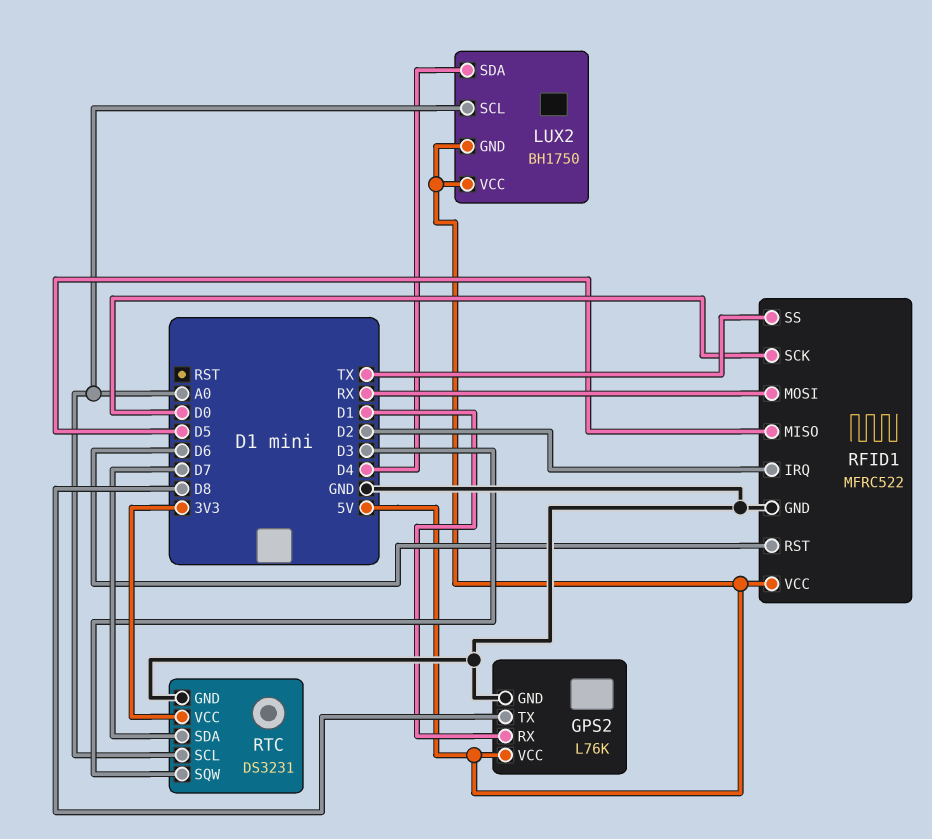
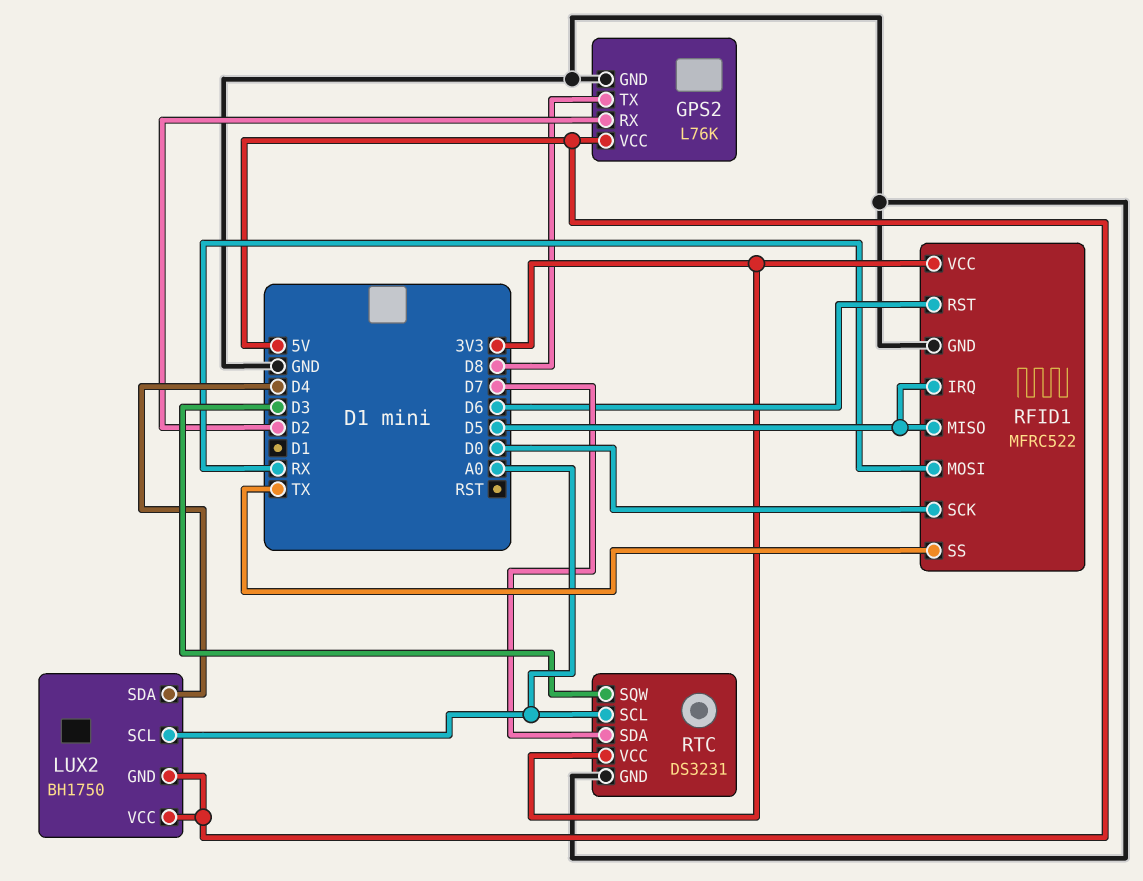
GPS2 pin RX: D1 -> D2
RFID1 pin IRQ: D2 -> D5
RFID1 pin VCC: 5V -> 3V3

